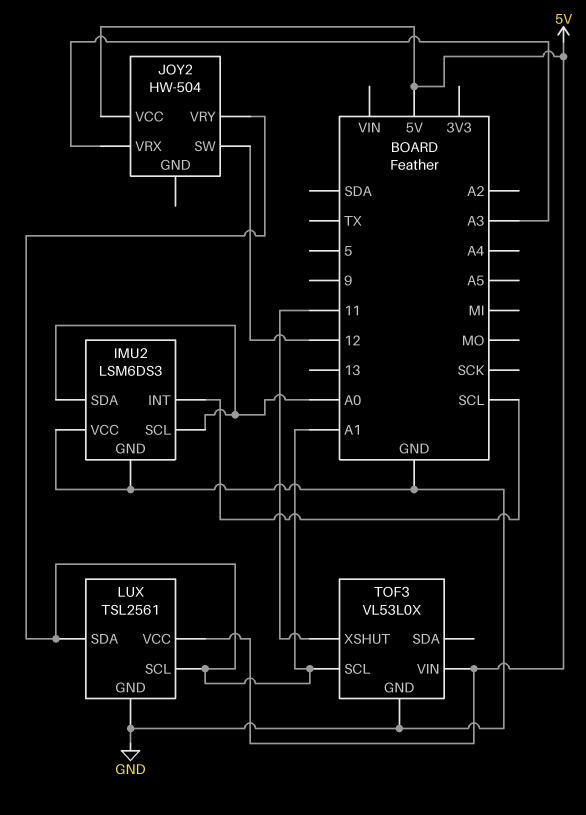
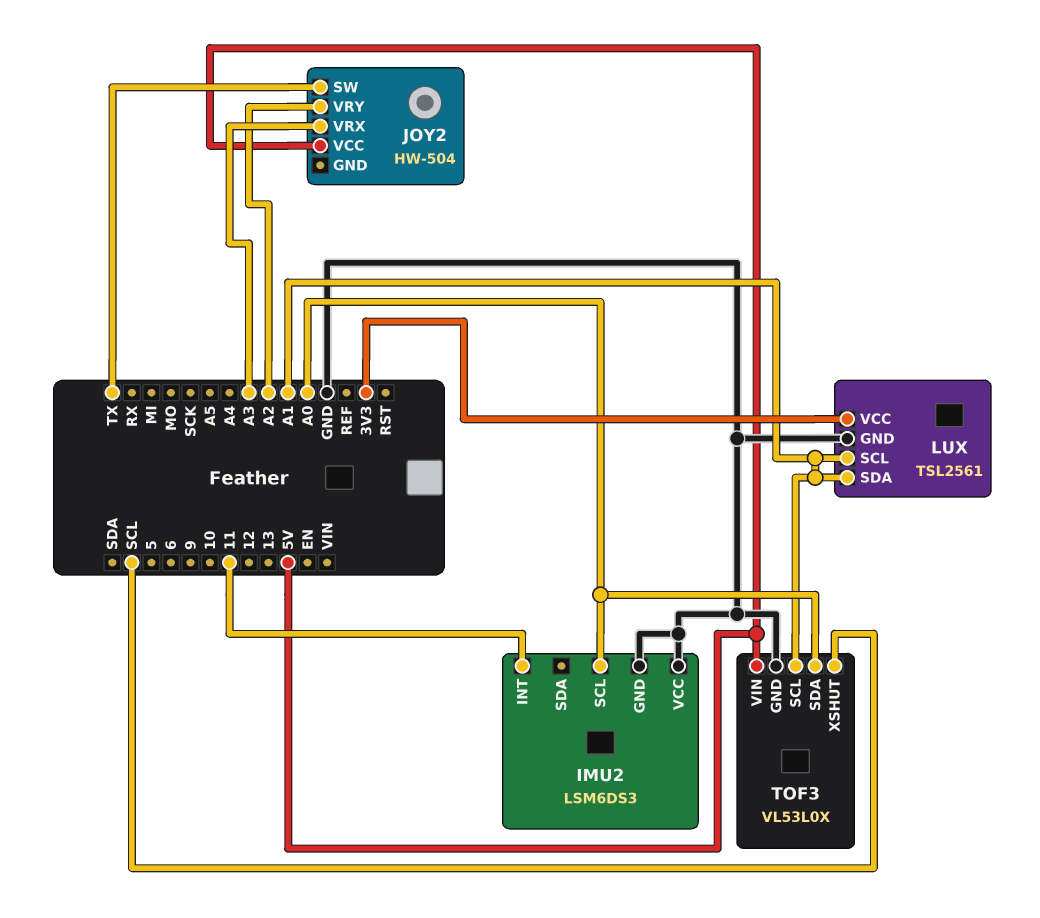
IMU2 pin INT: SCL -> 11
IMU2 pin SDA: A0 -> none
JOY2 pin SW: 12 -> TX
JOY2 pin VRY: A1 -> A2
LUX pin VCC: 5V -> 3V3
TOF3 pin SDA: none -> A0
TOF3 pin XSHUT: 11 -> SCL

